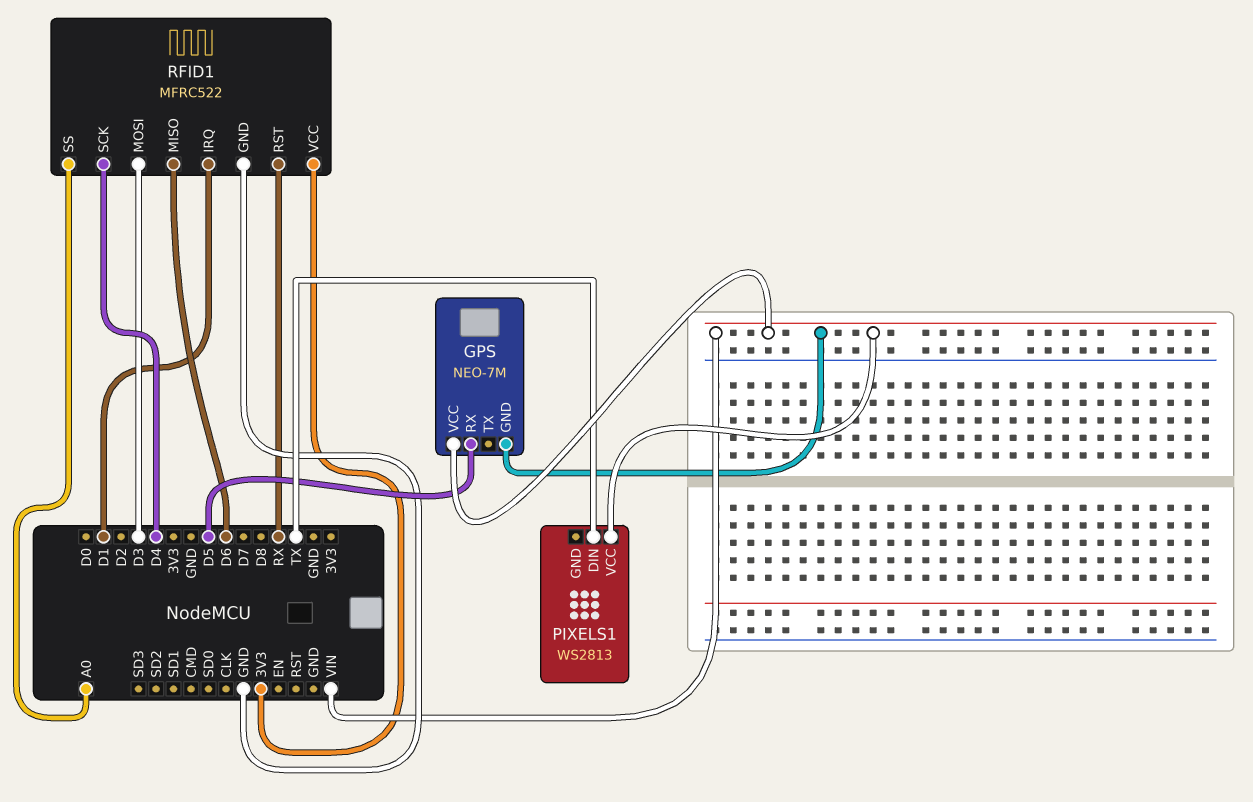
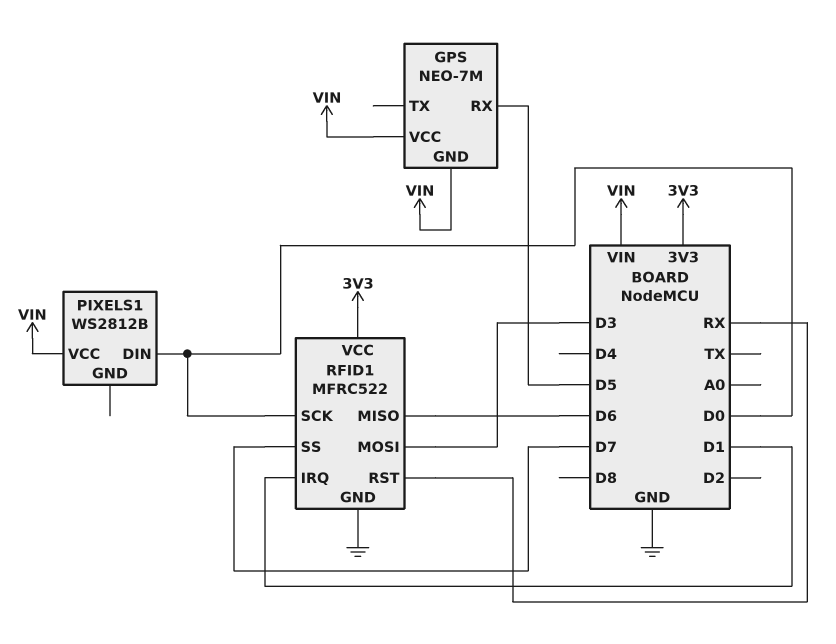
PIXELS1: WS2813 -> WS2812B
PIXELS1 pin DIN: TX -> D0
RFID1 pin SCK: D4 -> D0
RFID1 pin SS: A0 -> D7

